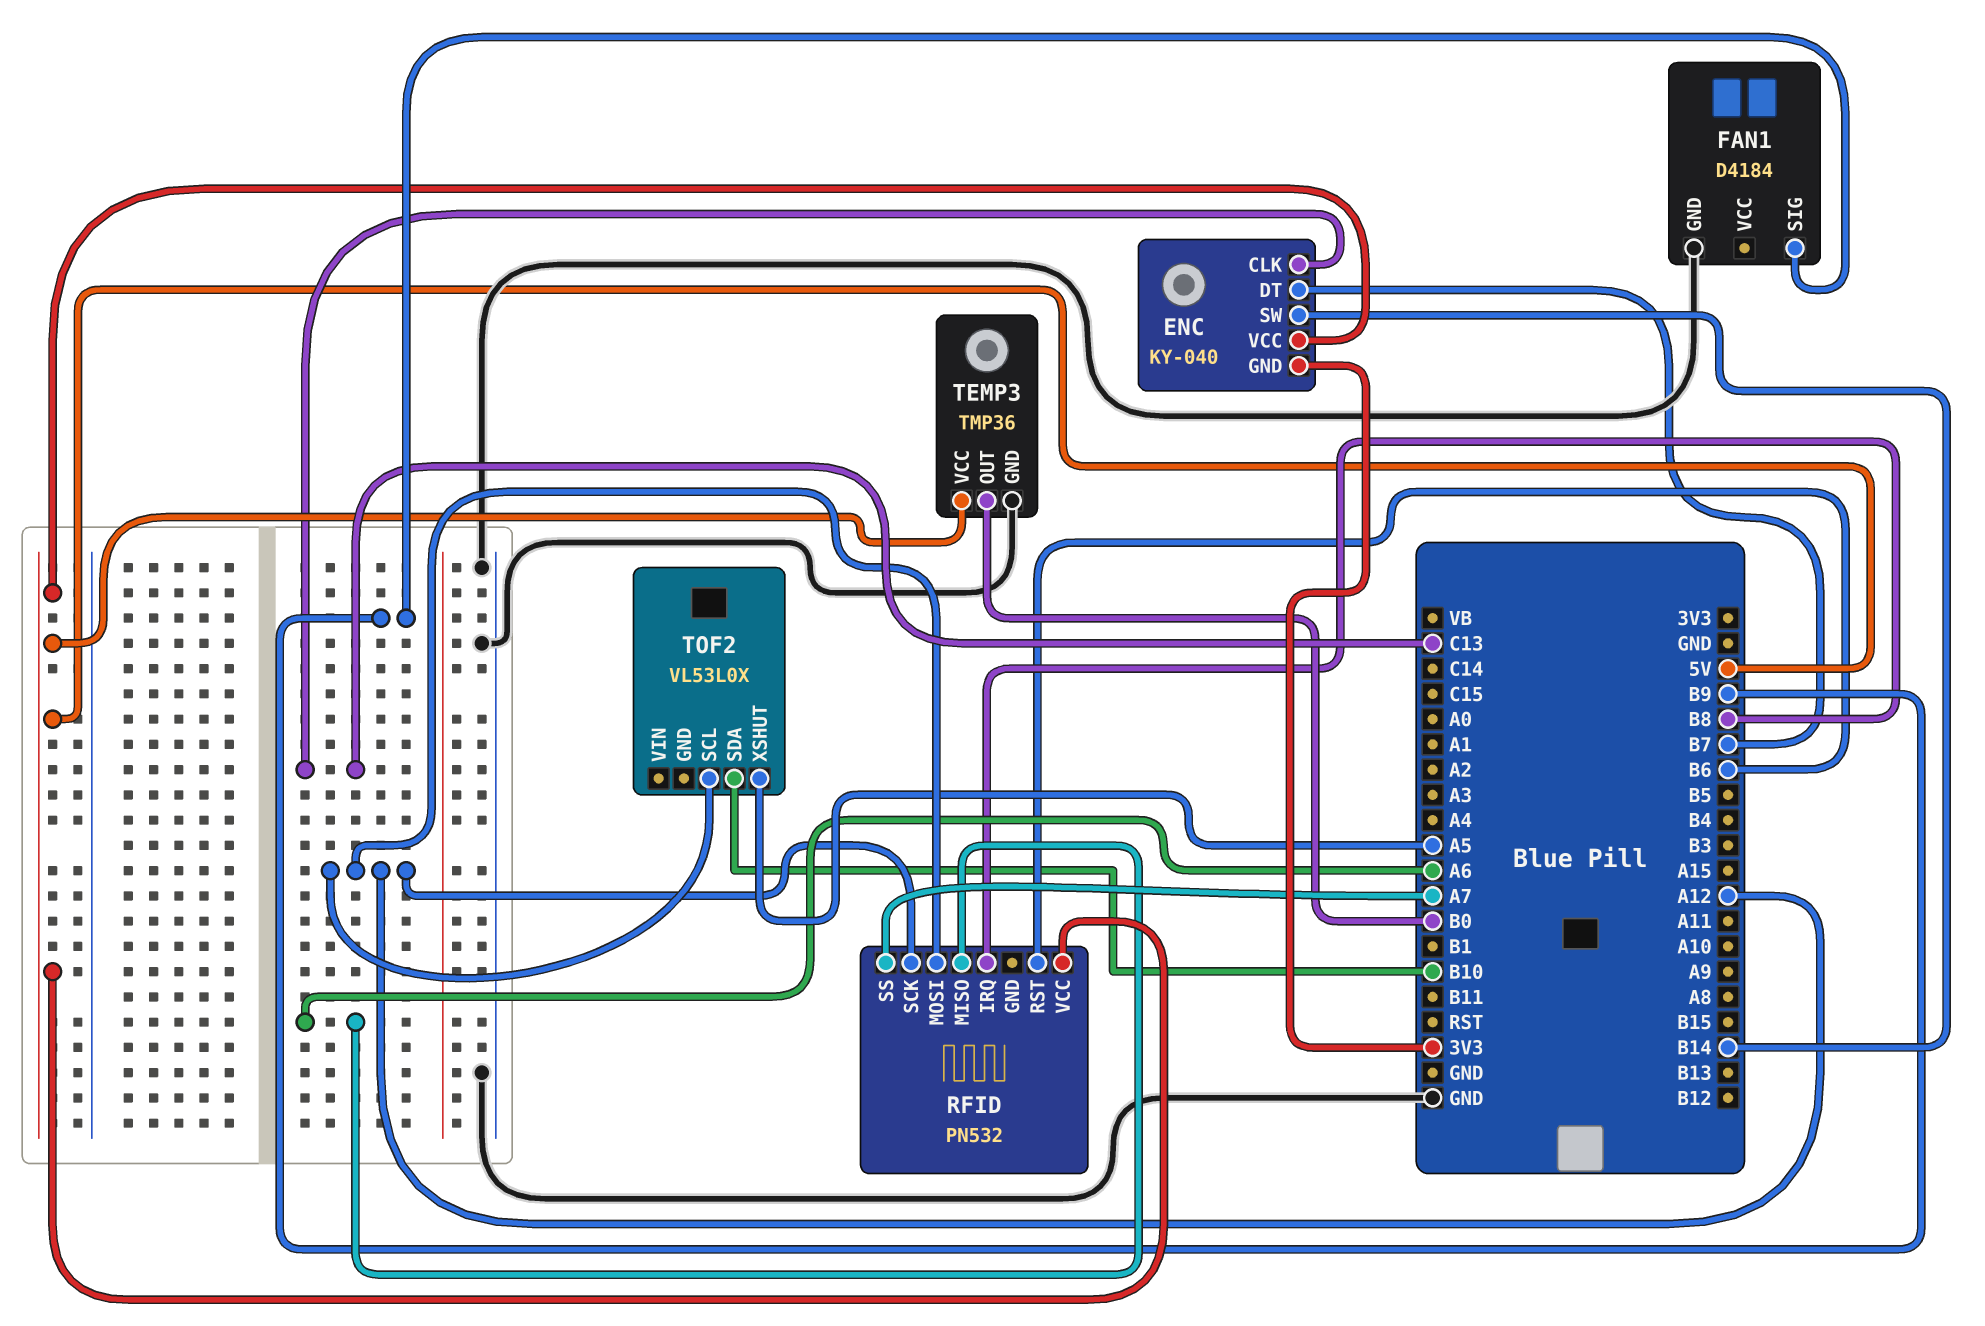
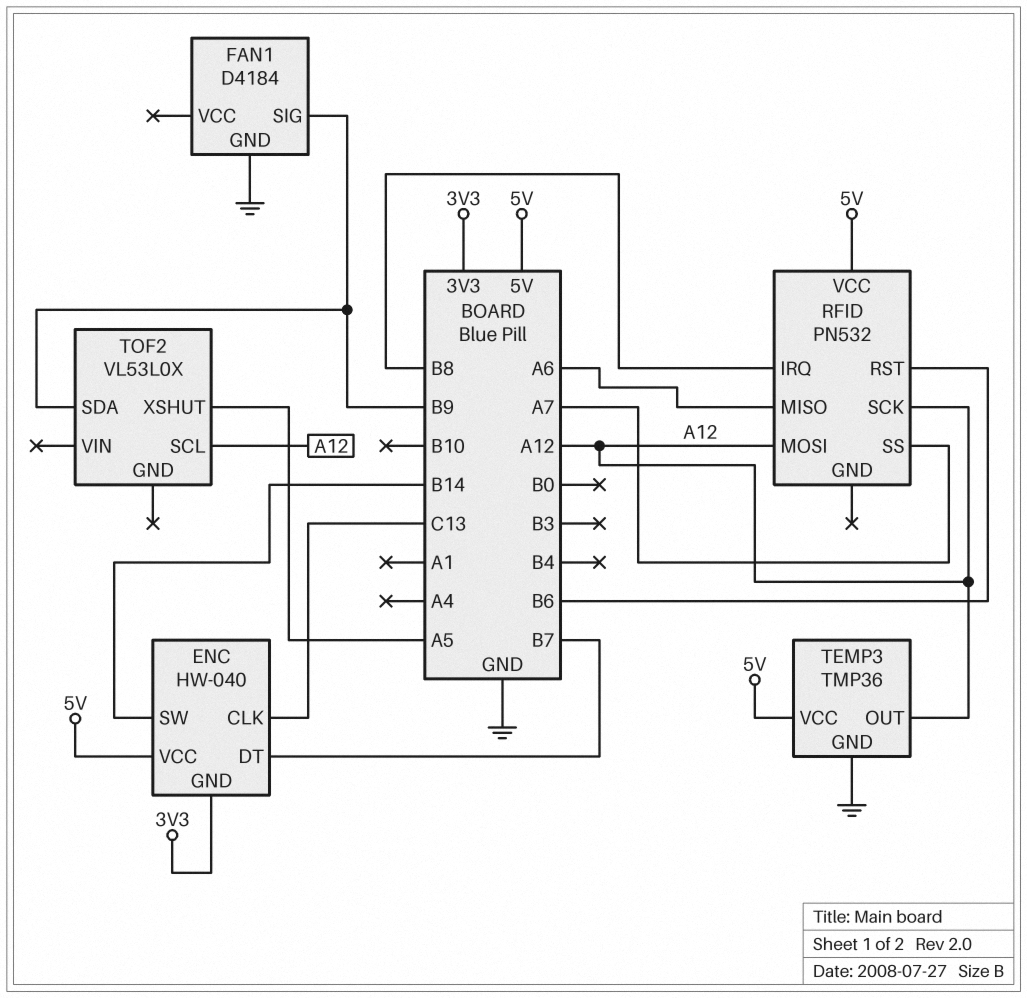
ENC: KY-040 -> HW-040
TEMP3 pin OUT: B0 -> A12
TOF2 pin SDA: B10 -> B9

